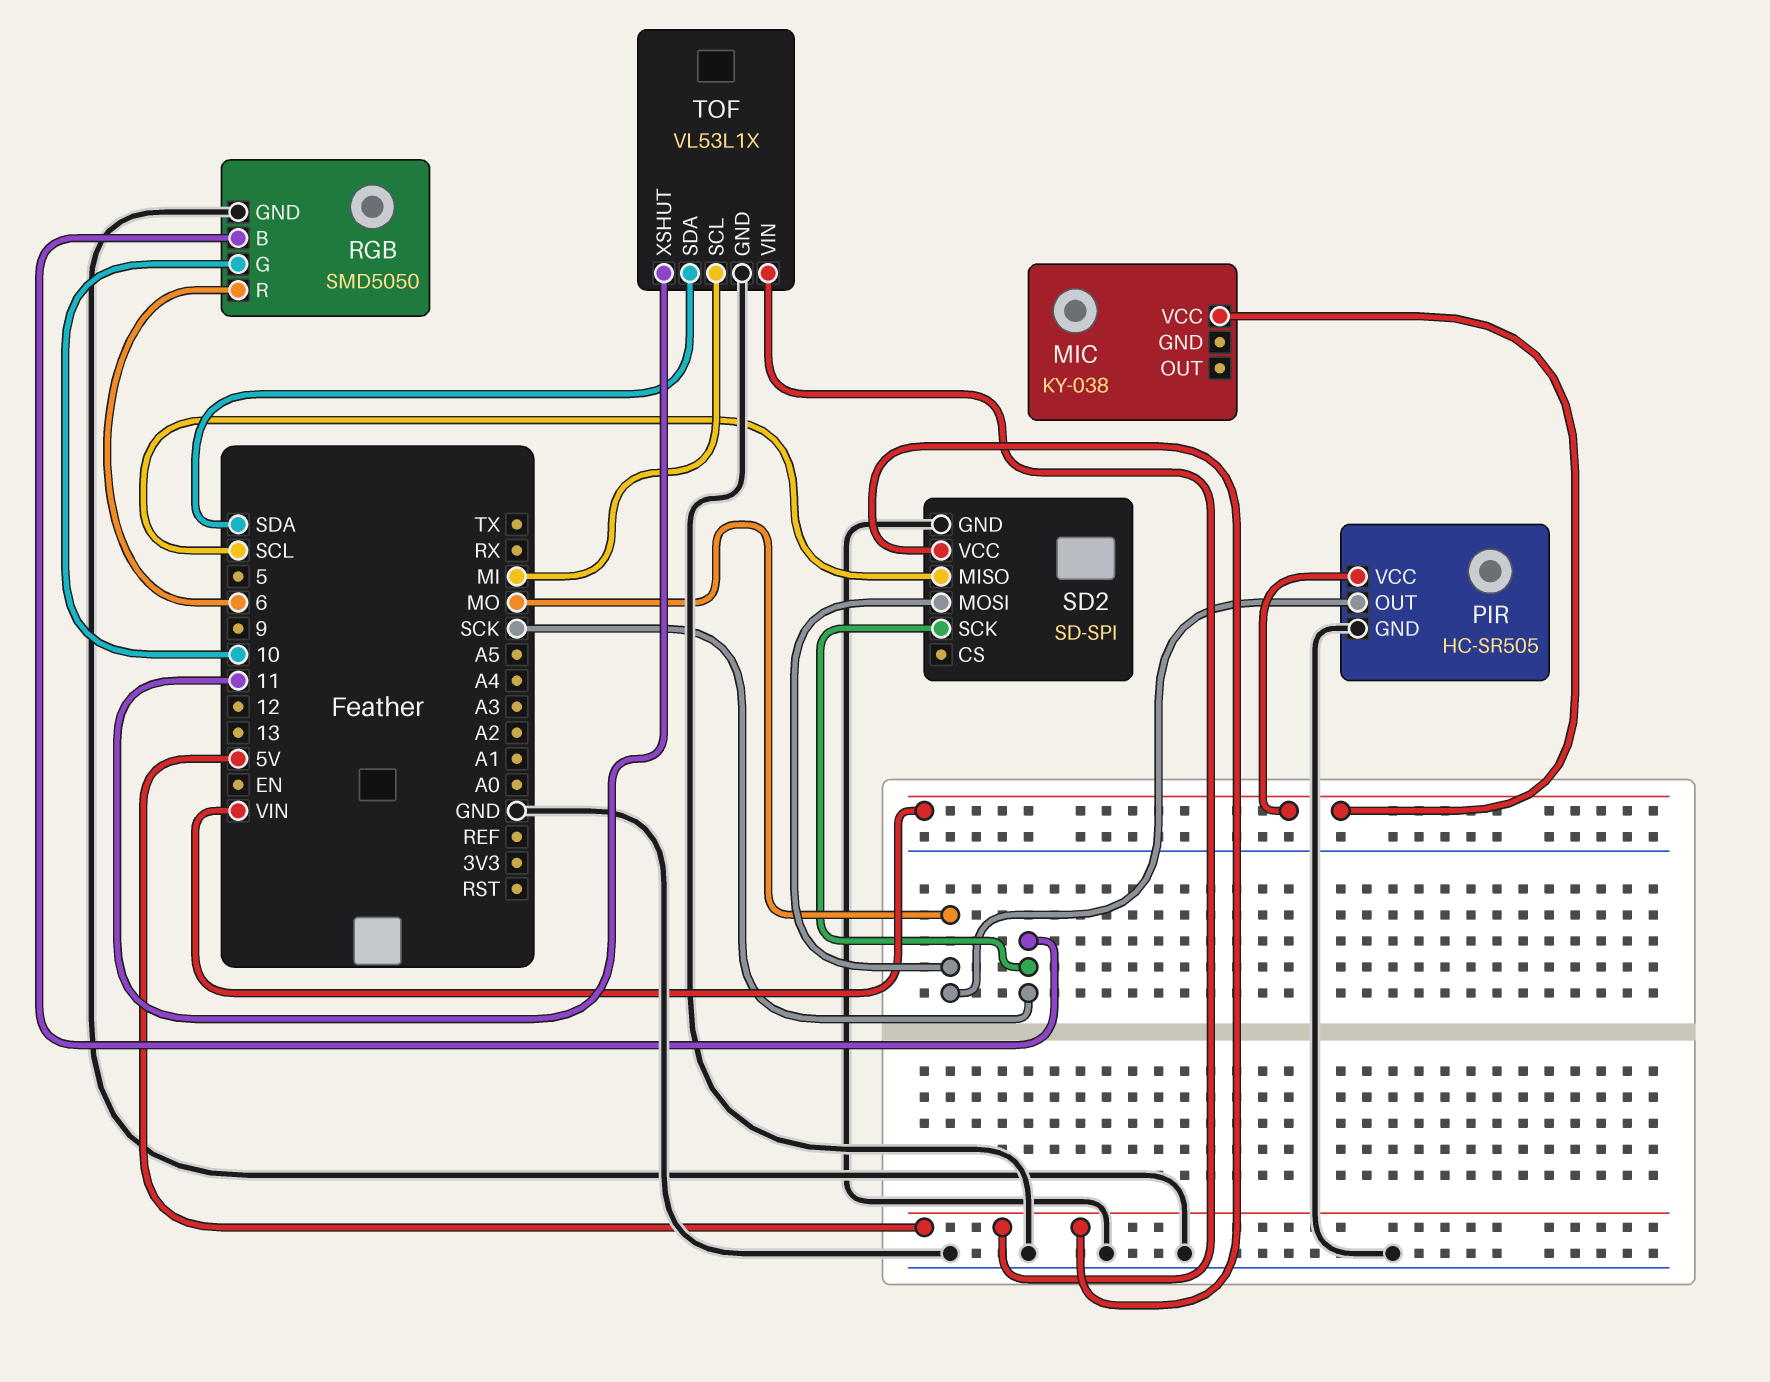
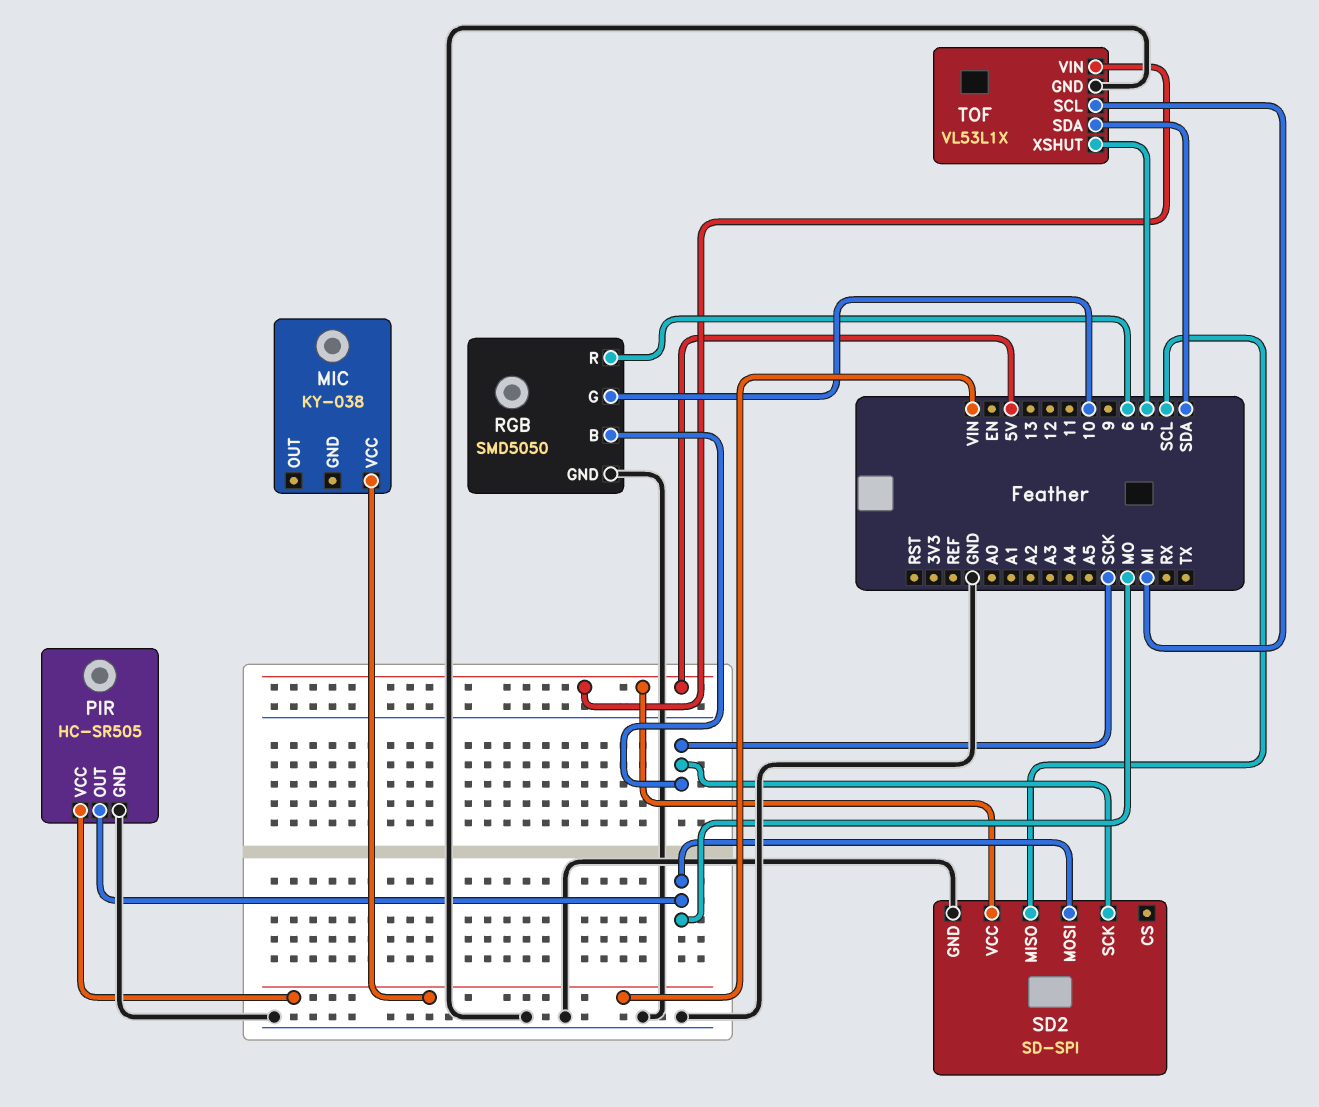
TOF pin XSHUT: 11 -> 5

